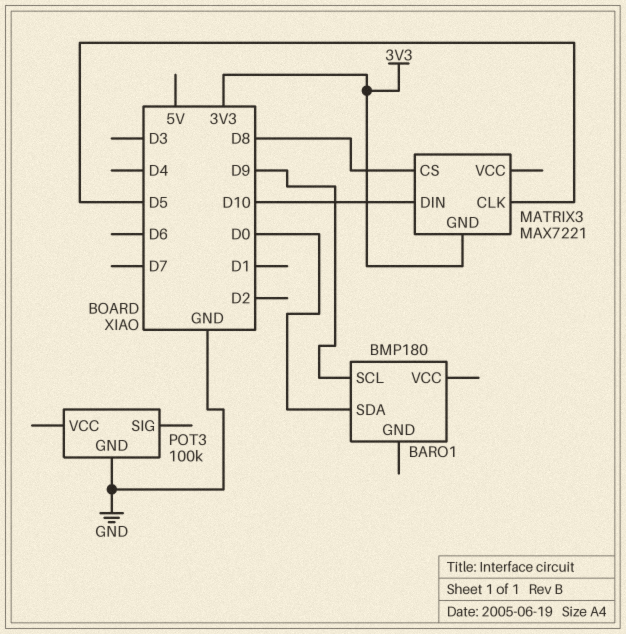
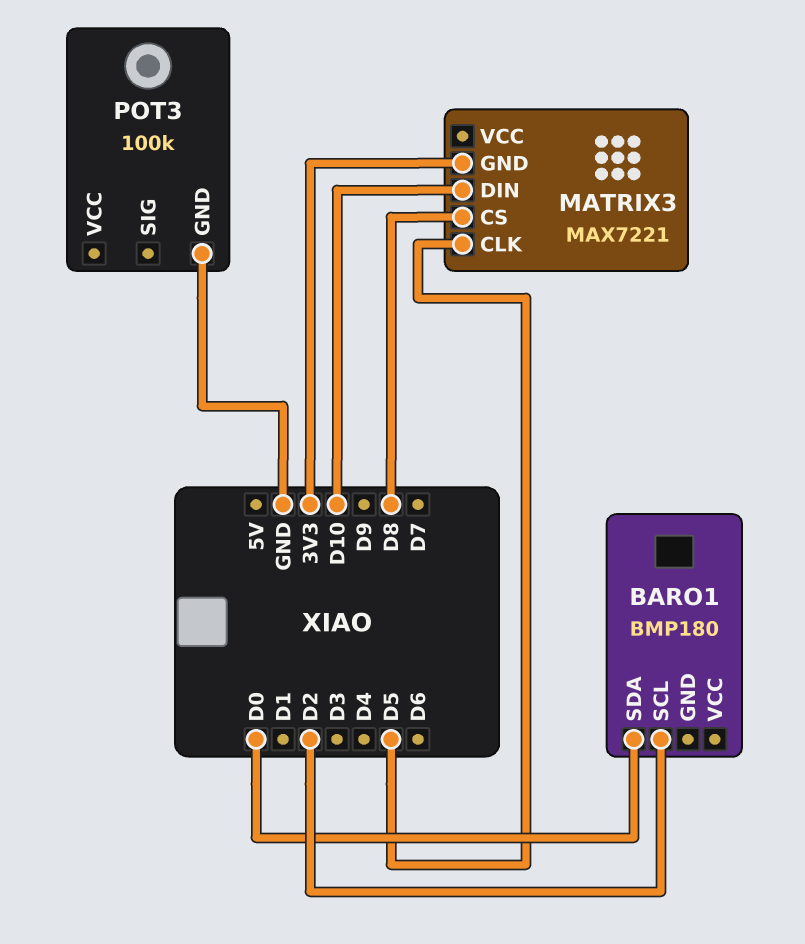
BARO1 pin SCL: D9 -> D2

